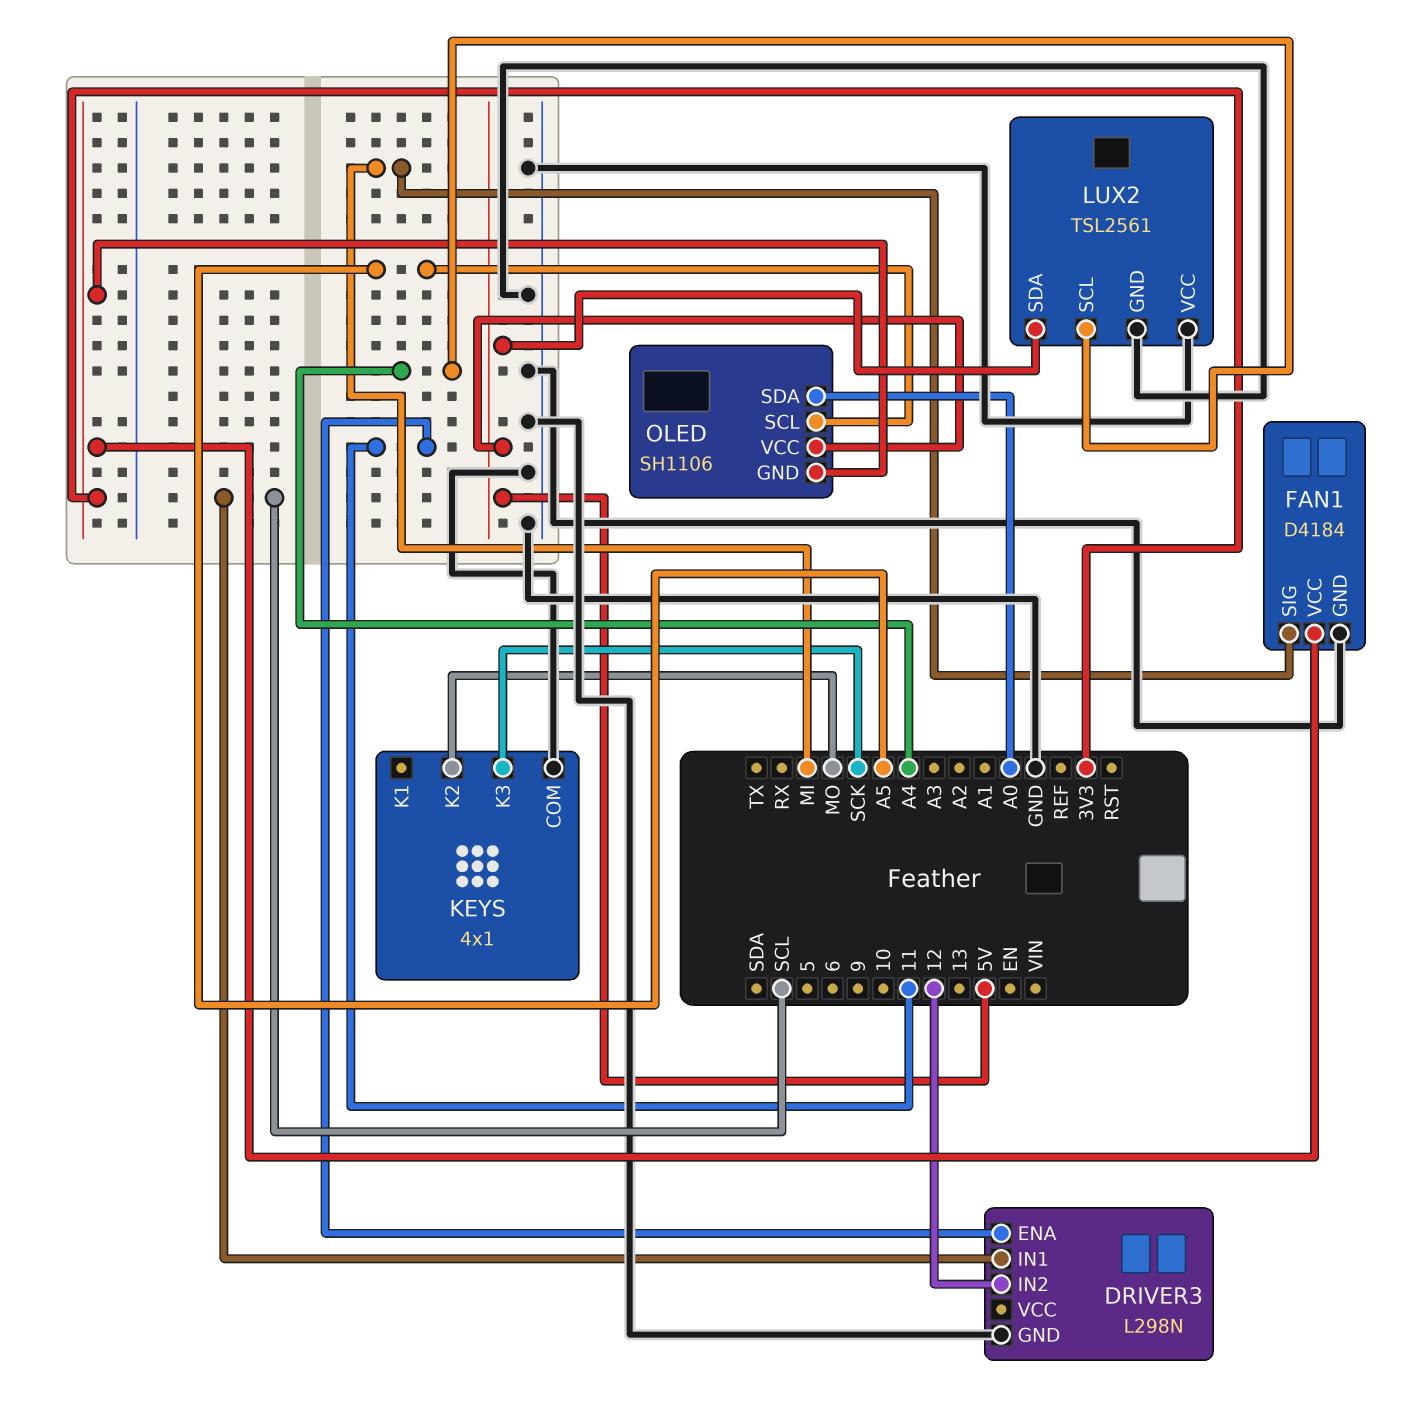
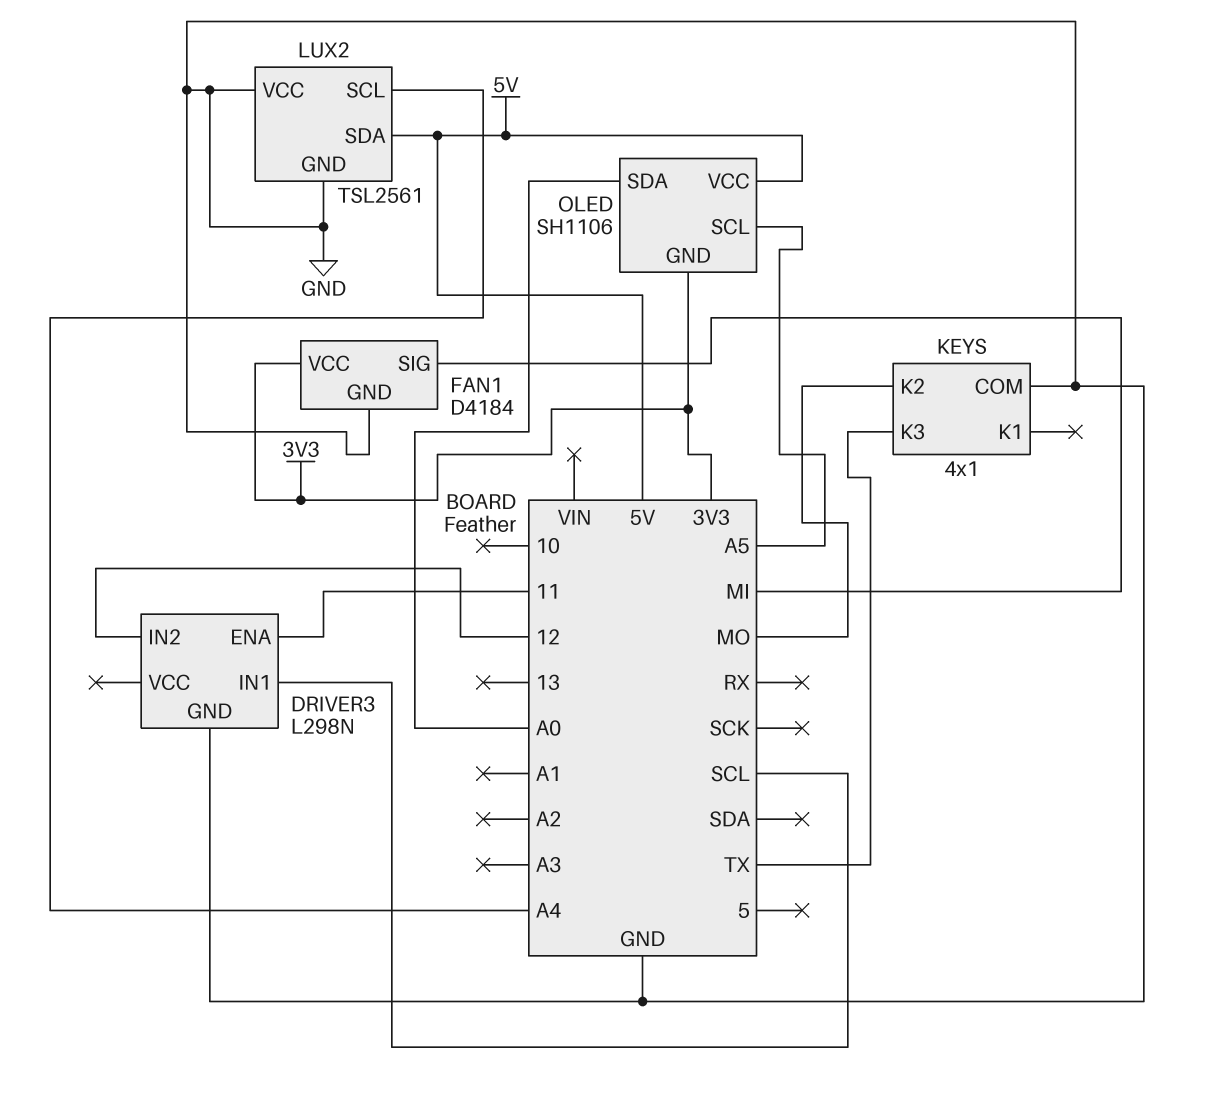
KEYS pin K3: SCK -> TX

